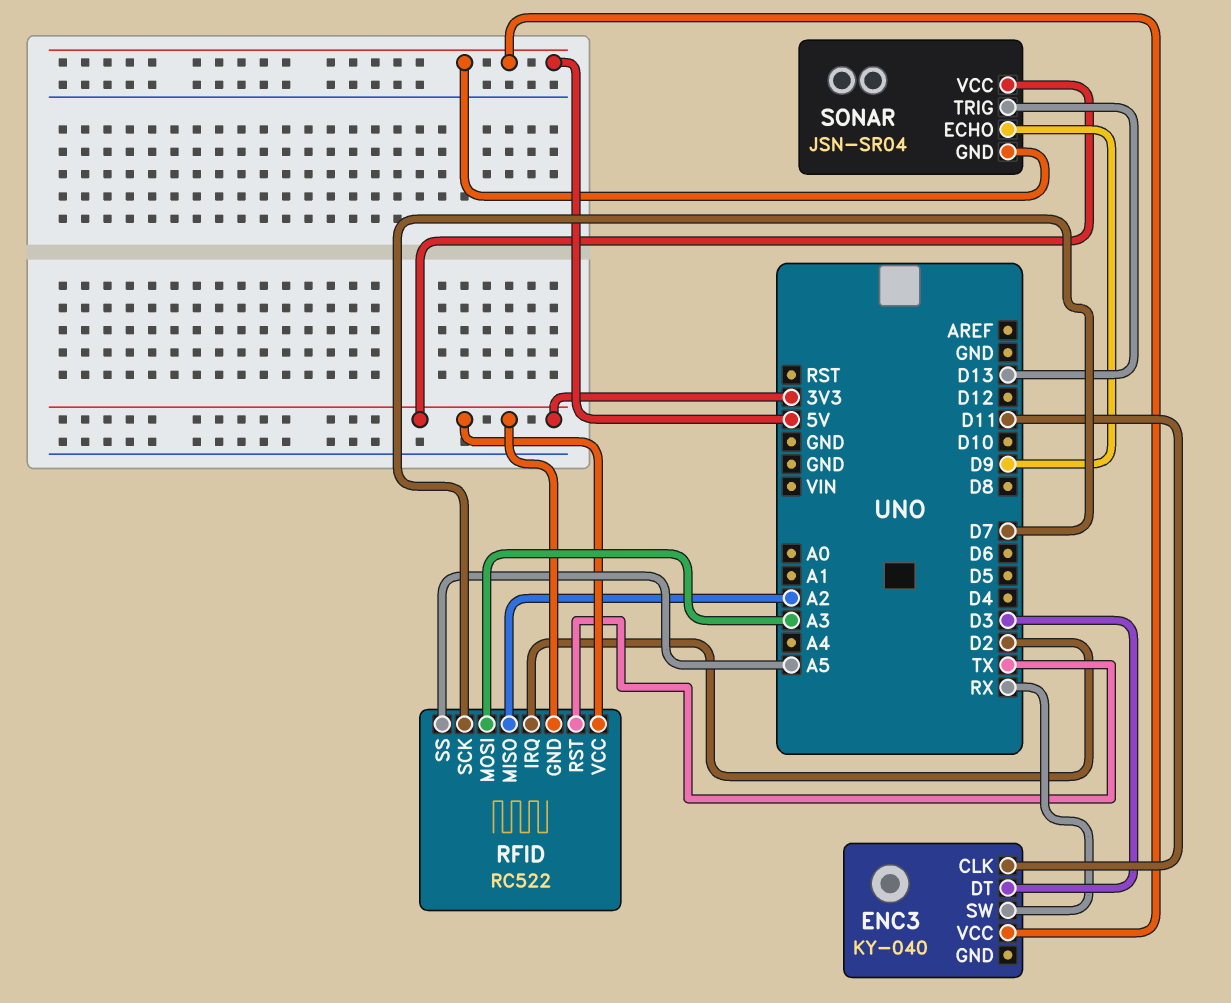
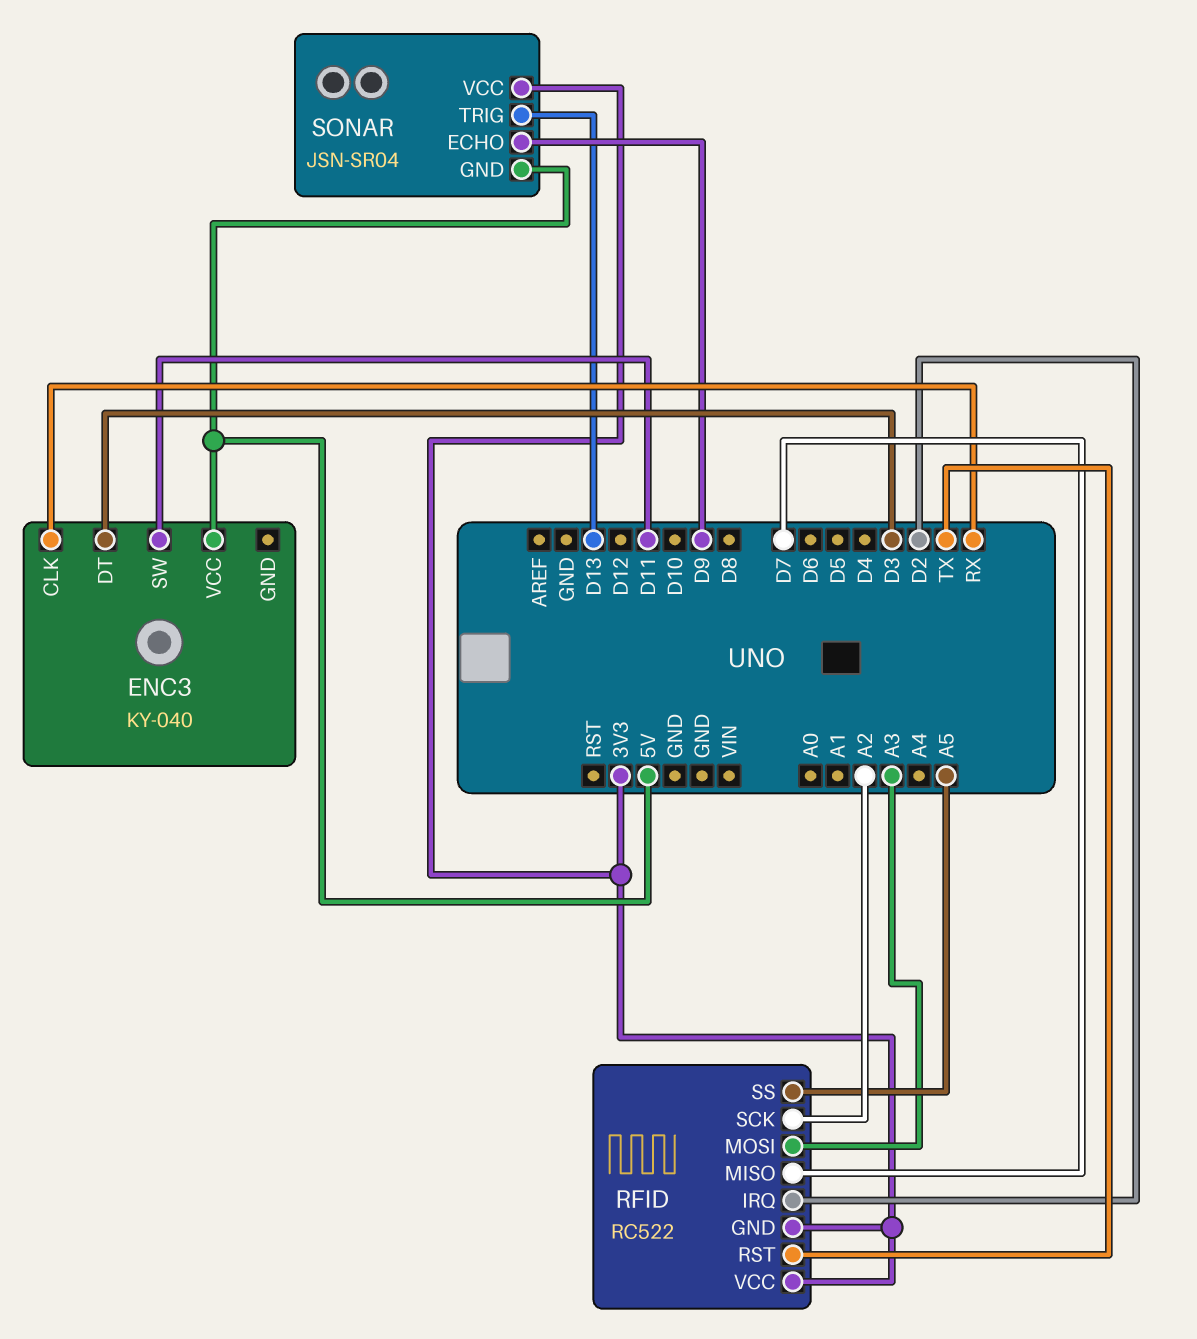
ENC3 pin CLK: D11 -> RX
ENC3 pin SW: RX -> D11
RFID pin MISO: A2 -> D7
RFID pin SCK: D7 -> A2

